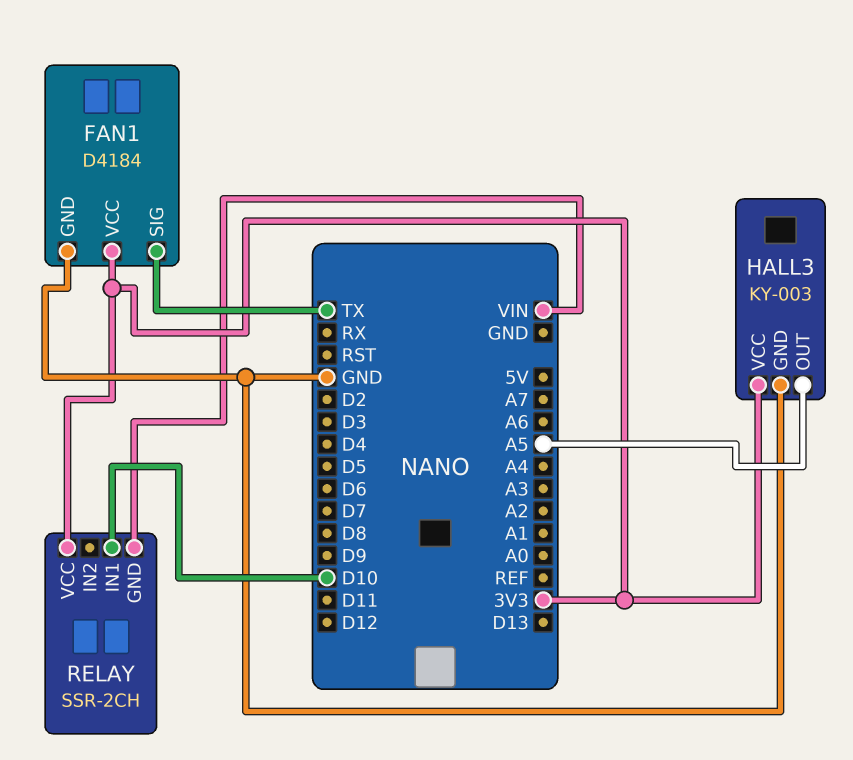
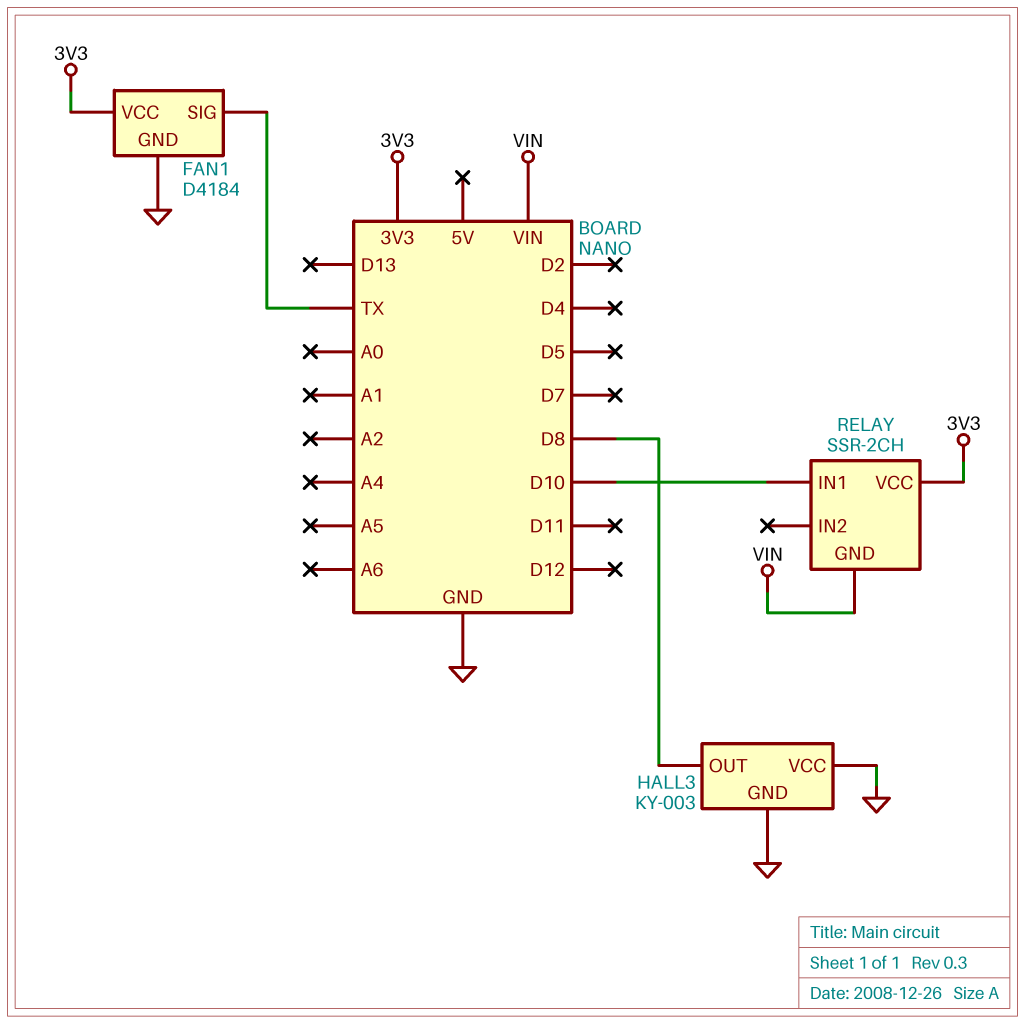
HALL3 pin OUT: A5 -> D8
HALL3 pin VCC: 3V3 -> GND

